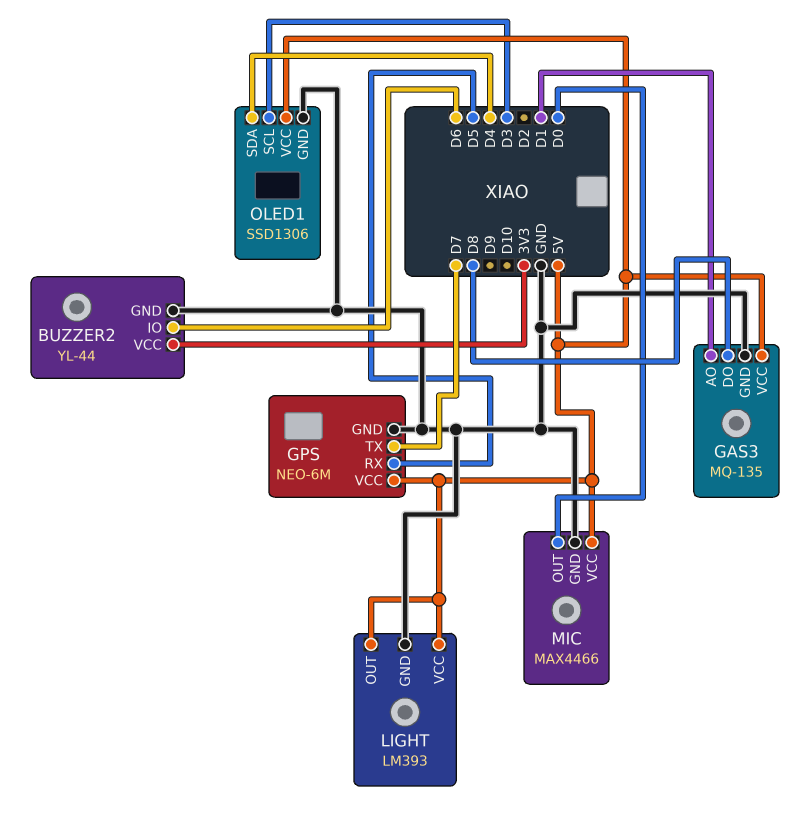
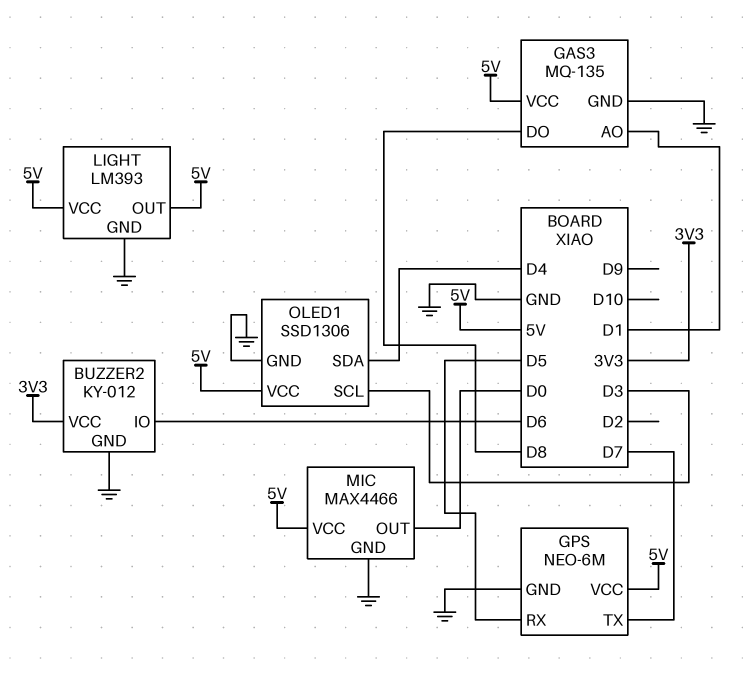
BUZZER2: YL-44 -> KY-012

